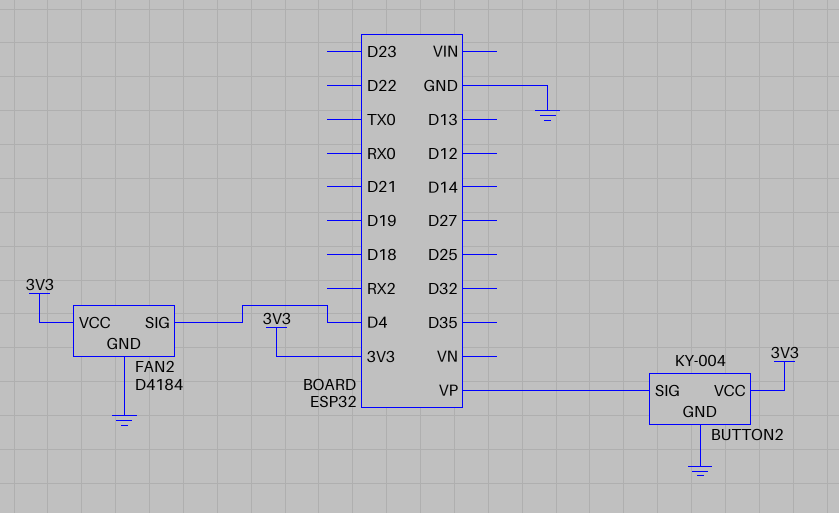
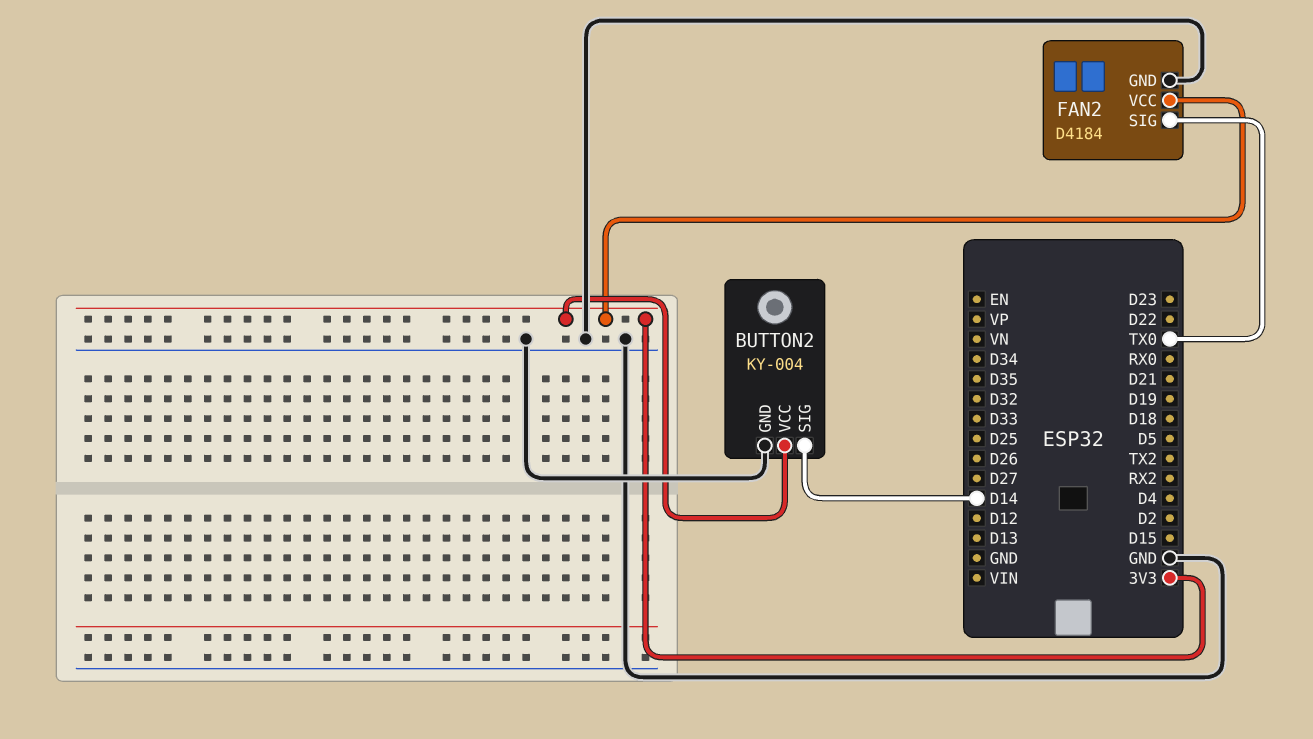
BUTTON2 pin SIG: VP -> D14
FAN2 pin SIG: D4 -> TX0

